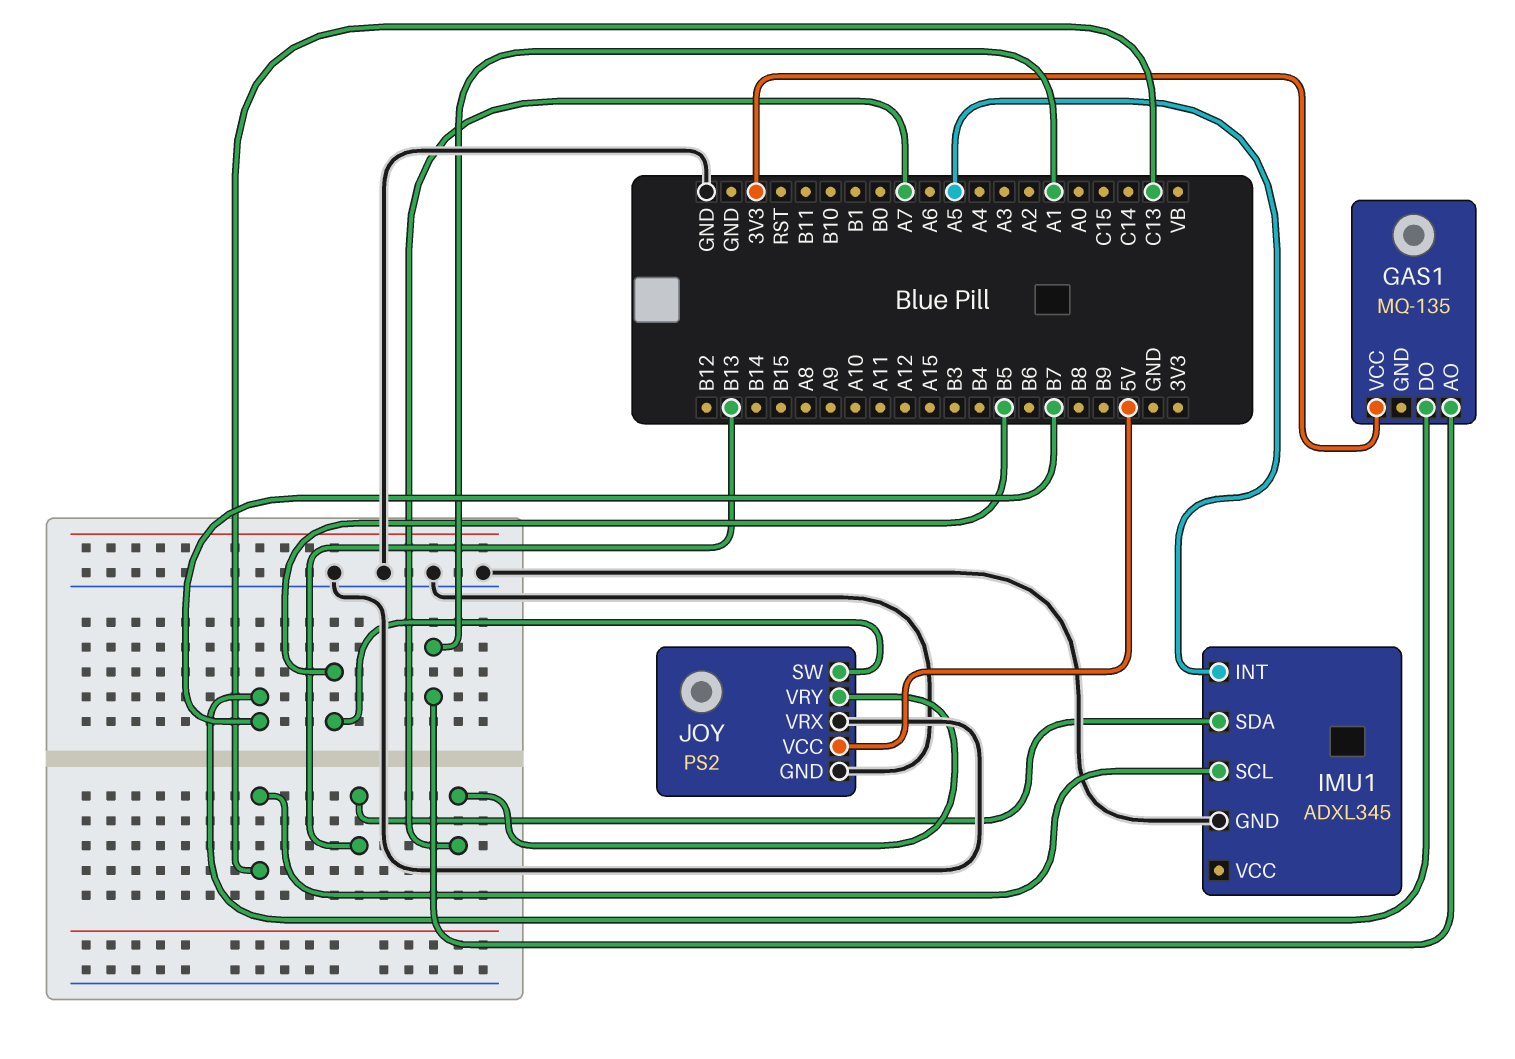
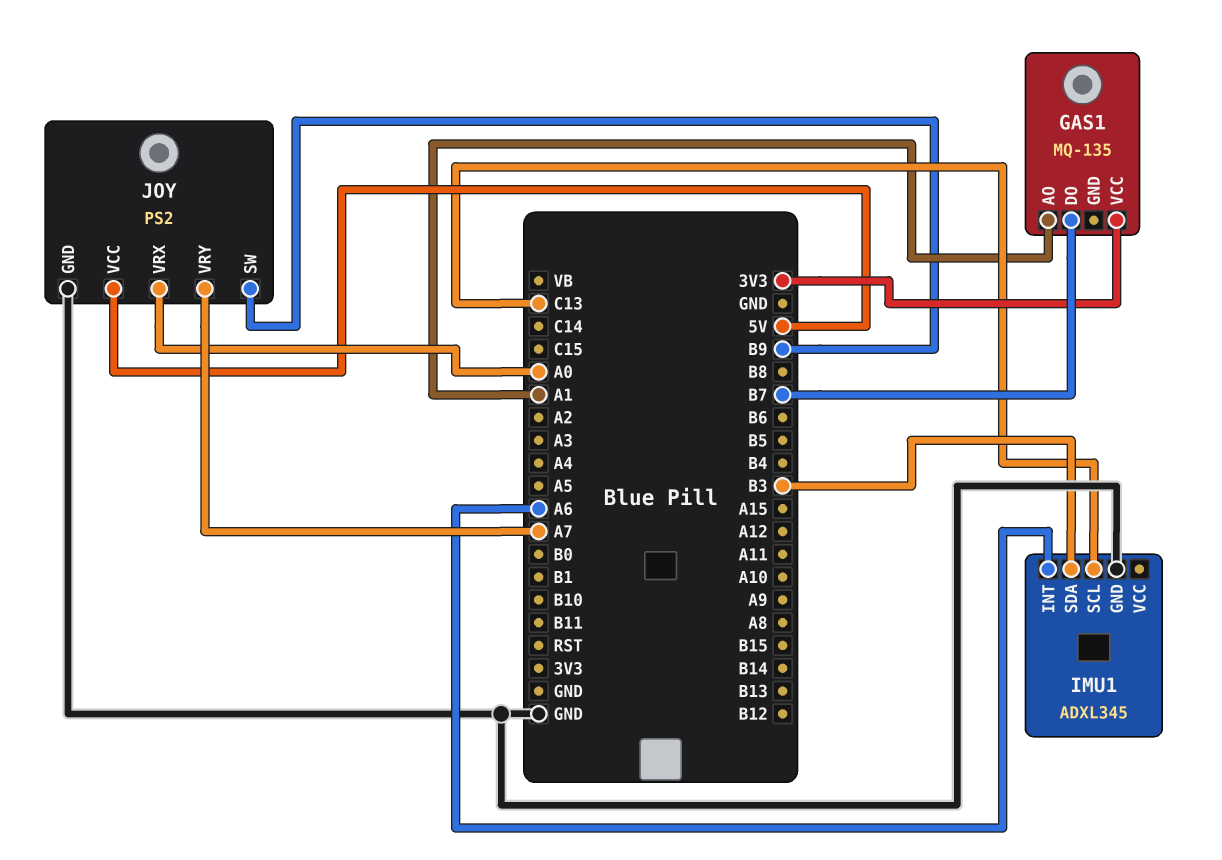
IMU1 pin INT: A5 -> A6
IMU1 pin SDA: B13 -> B3
JOY pin SW: B5 -> B9
JOY pin VRX: GND -> A0

